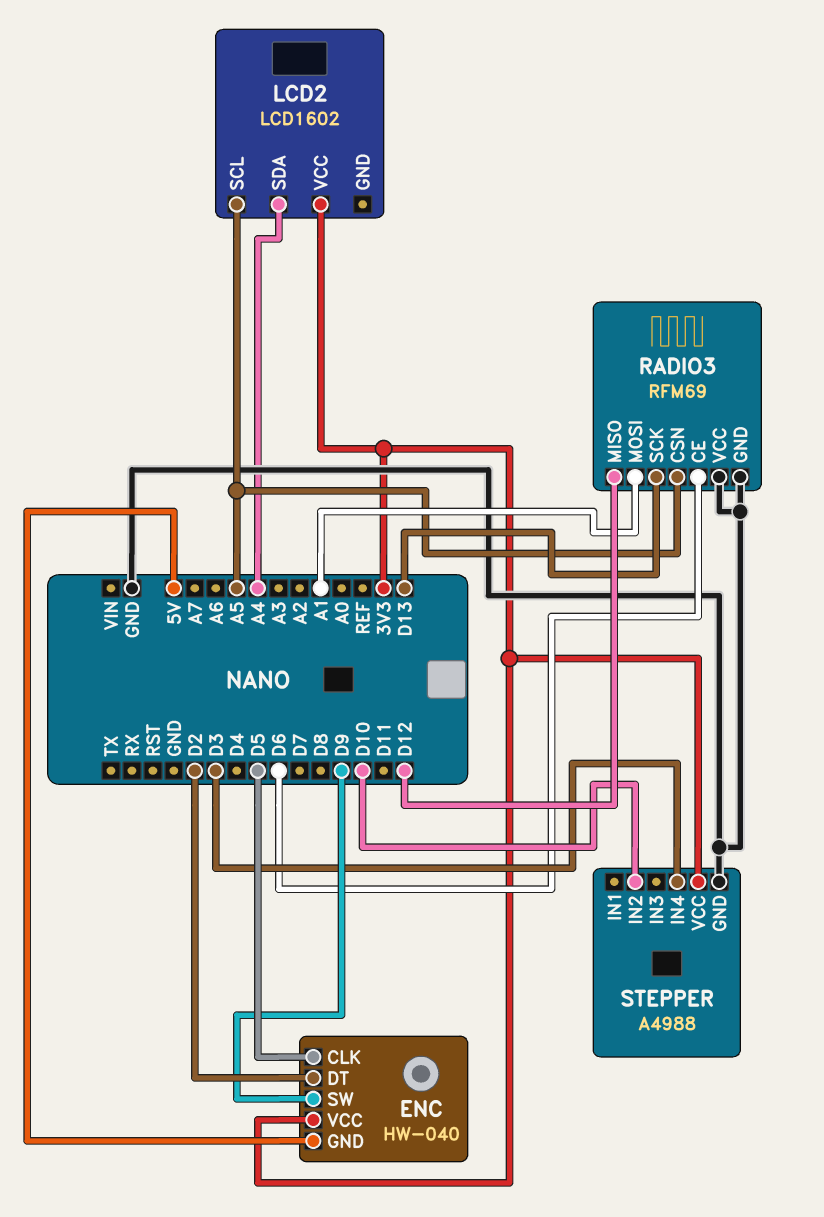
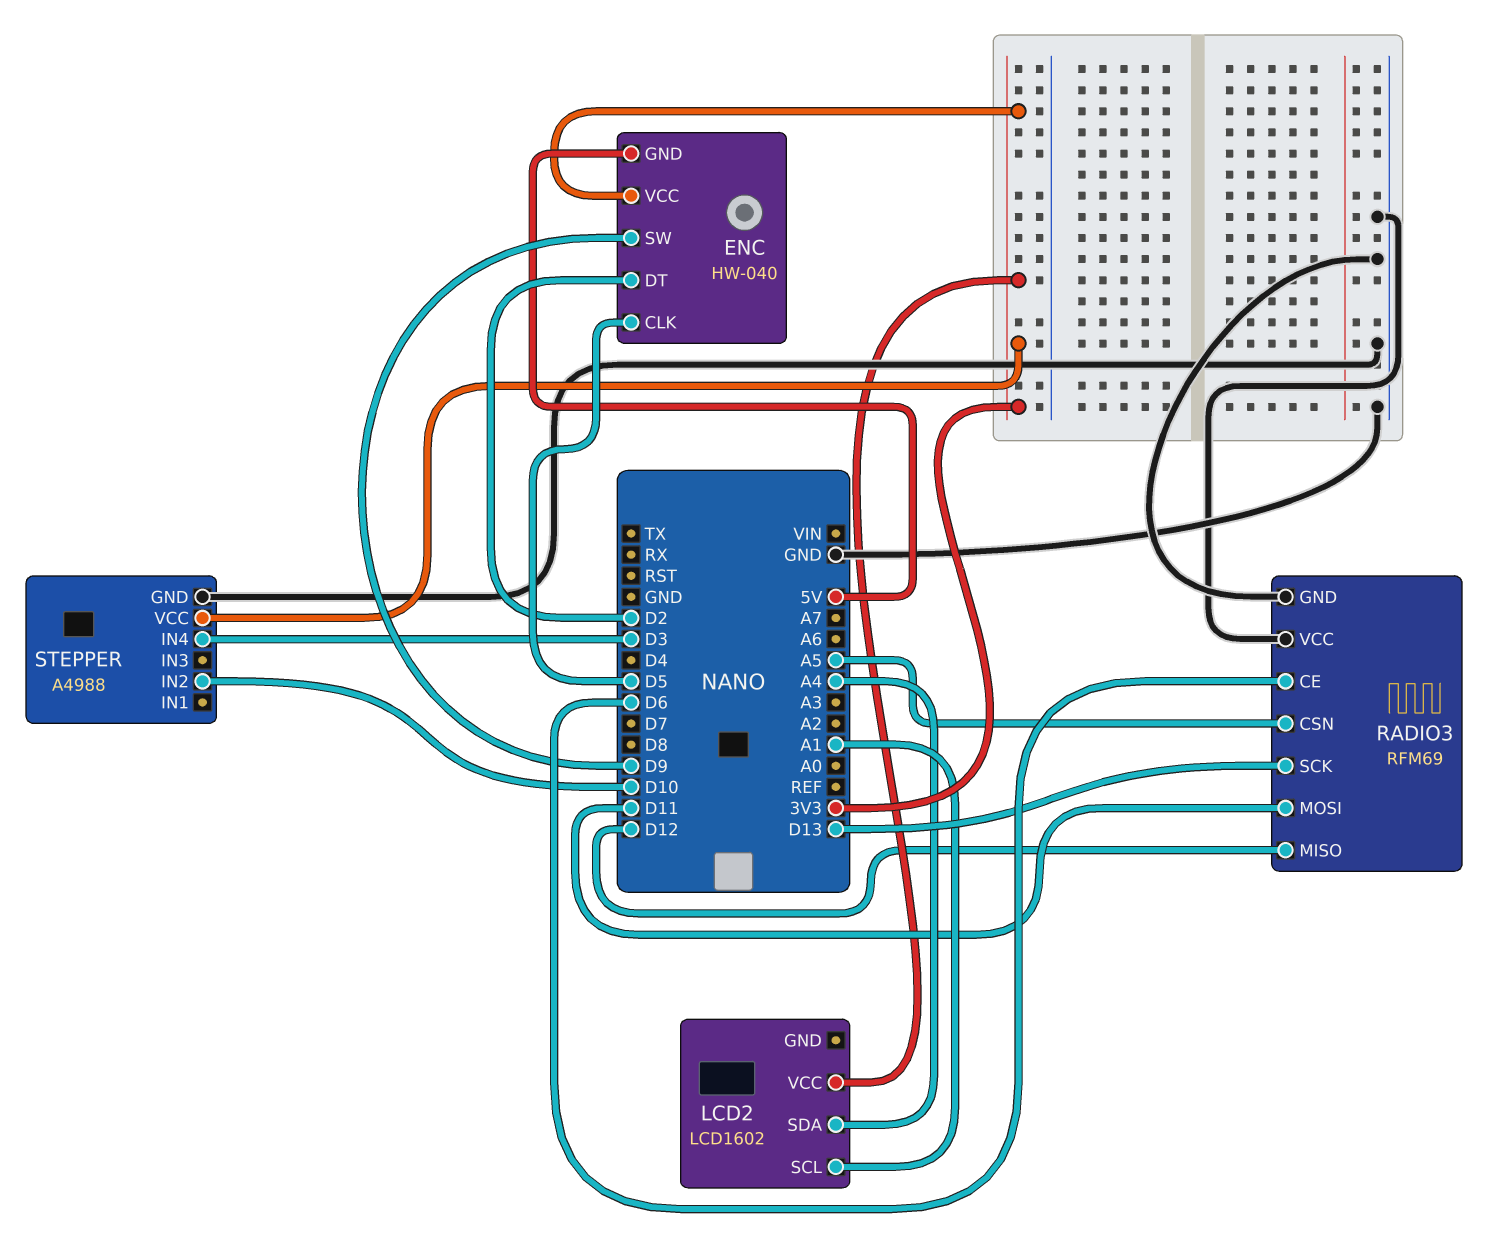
LCD2 pin SCL: A5 -> A1
RADIO3 pin MOSI: A1 -> D11

